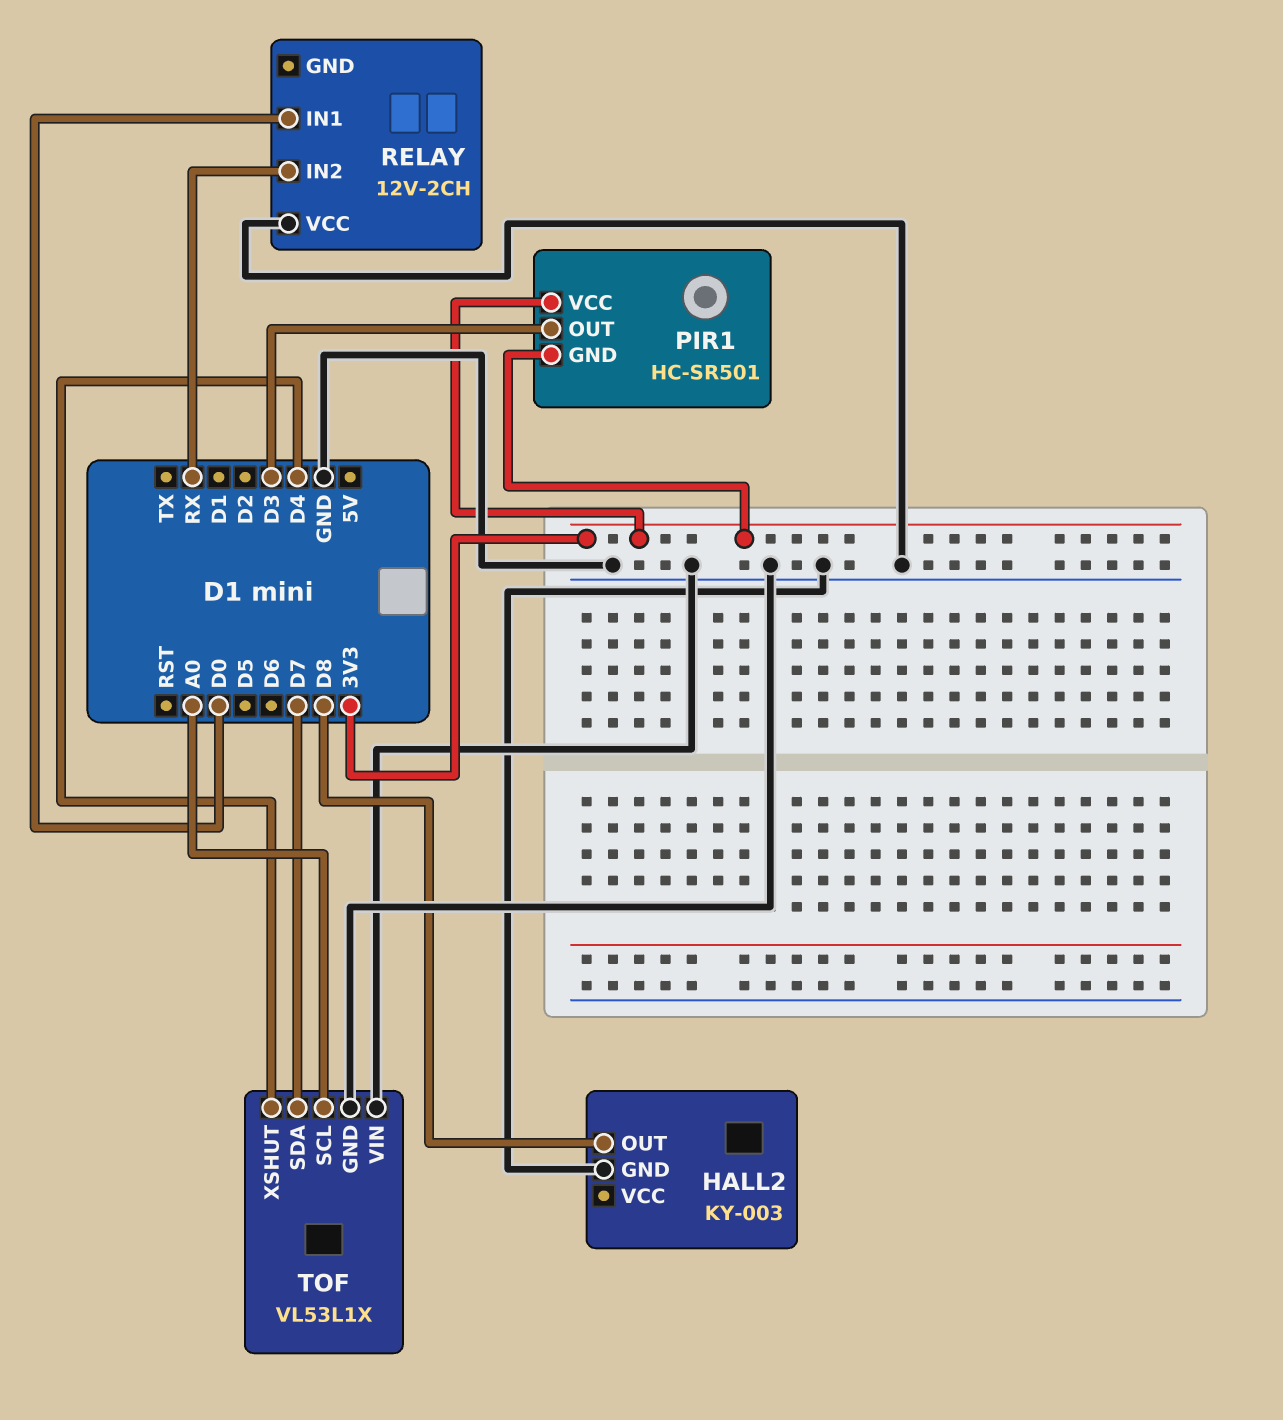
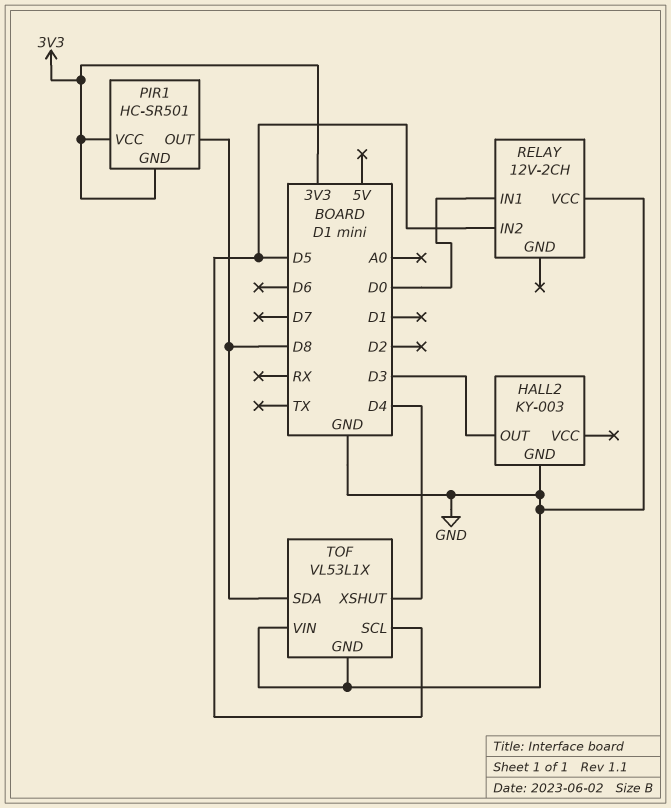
HALL2 pin OUT: D8 -> D3
PIR1 pin OUT: D3 -> D8
RELAY pin IN2: RX -> D5
TOF pin SCL: A0 -> D5
TOF pin SDA: D7 -> D8

